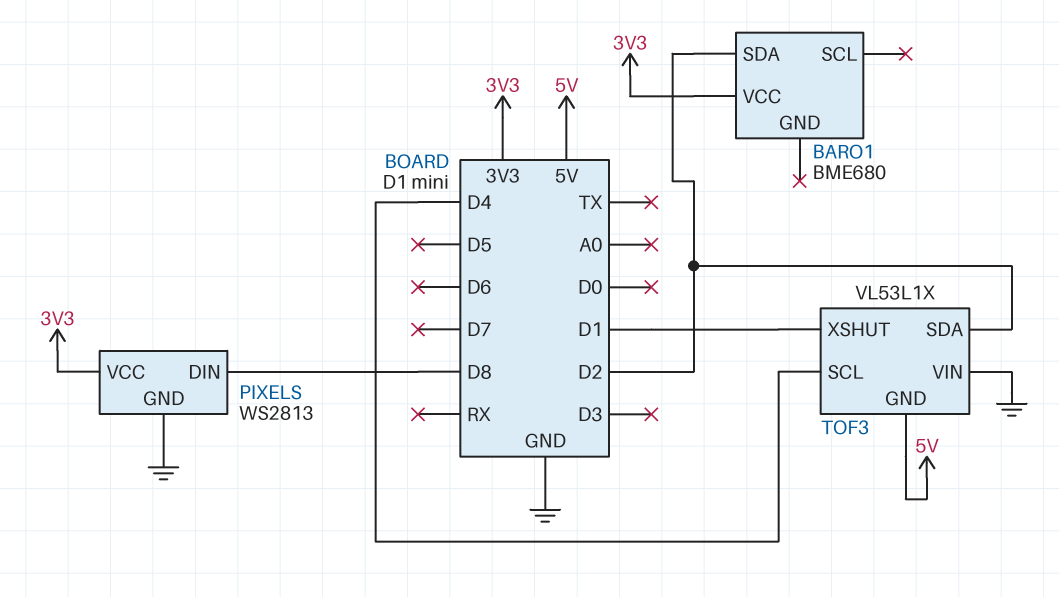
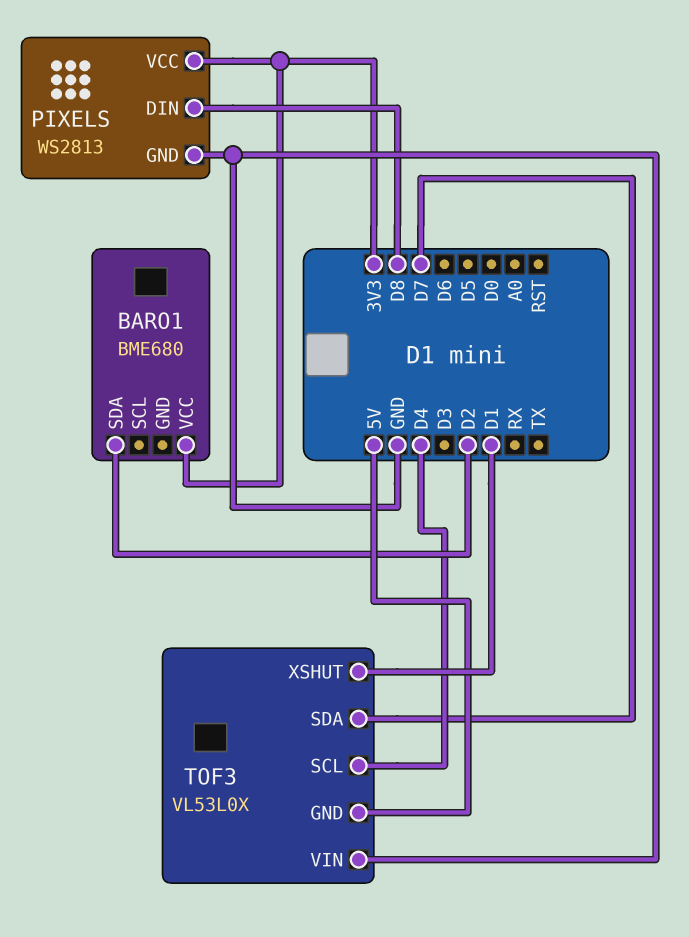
TOF3: VL53L1X -> VL53L0X
TOF3 pin SDA: D2 -> D7

